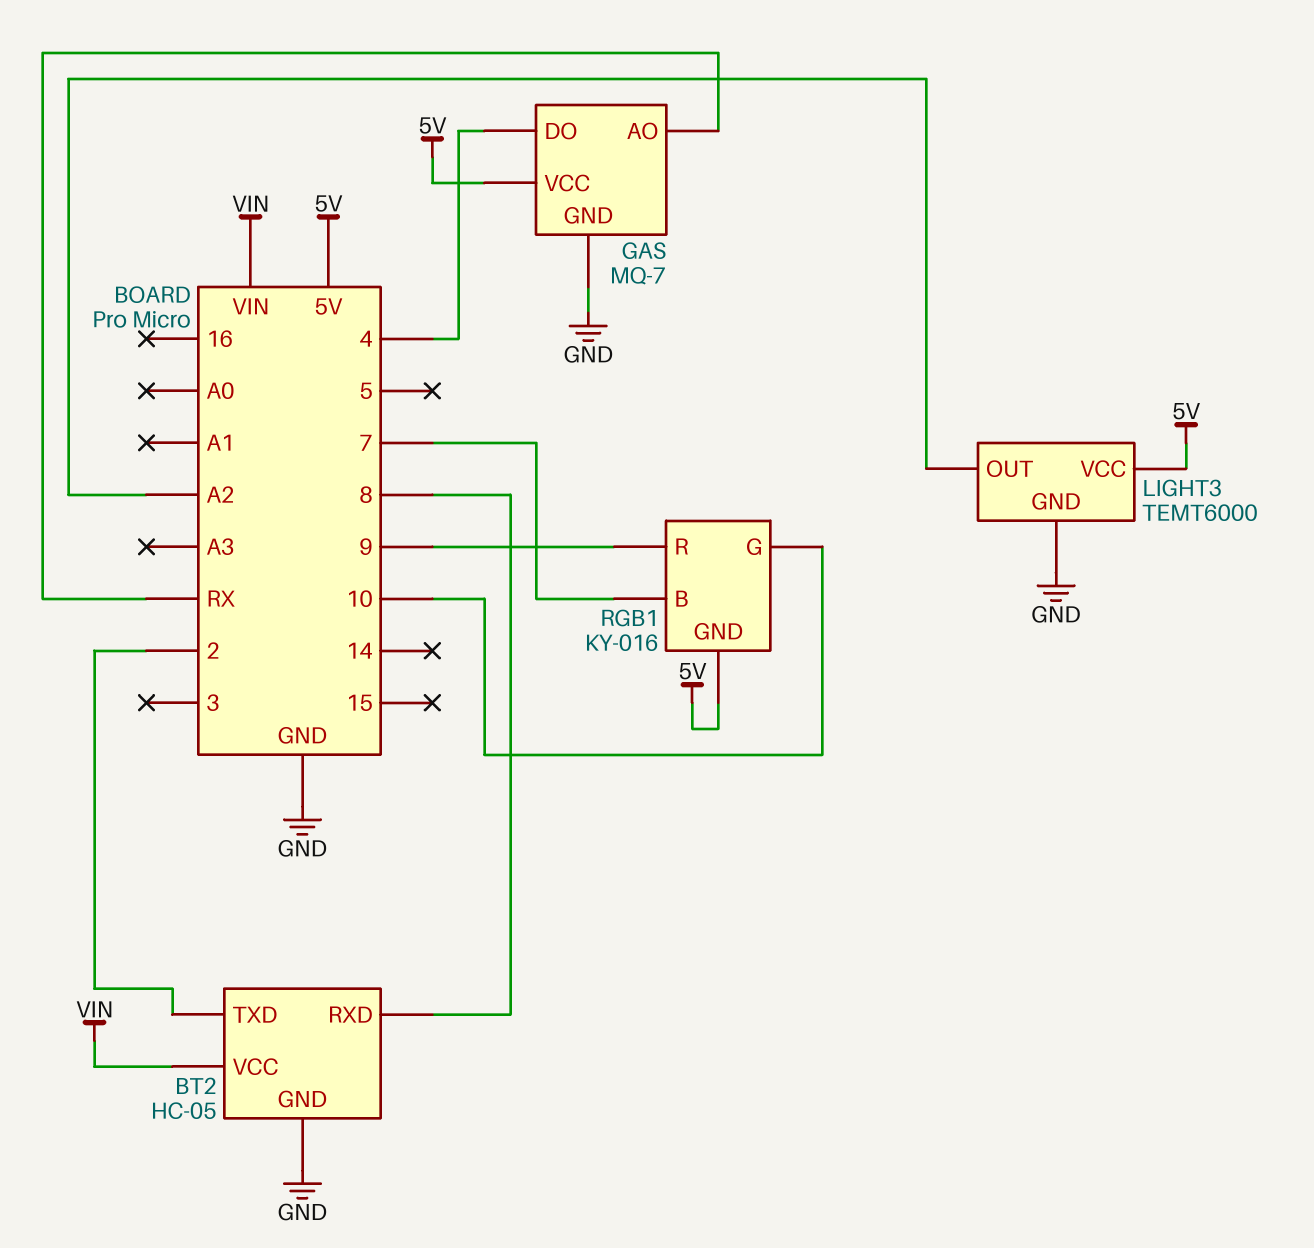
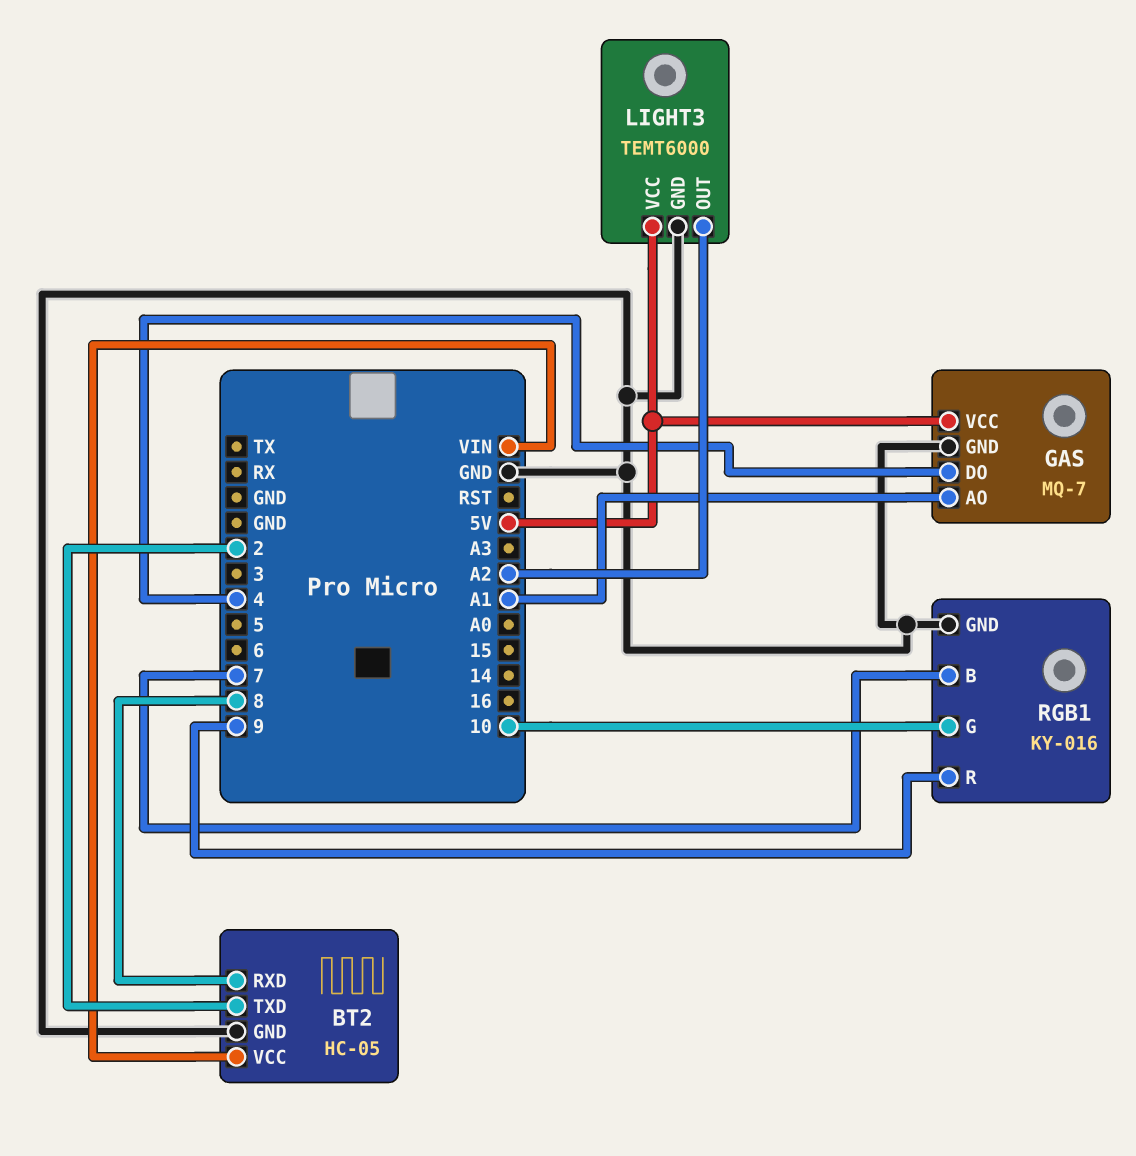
GAS pin AO: RX -> A1
RGB1 pin GND: 5V -> GND

